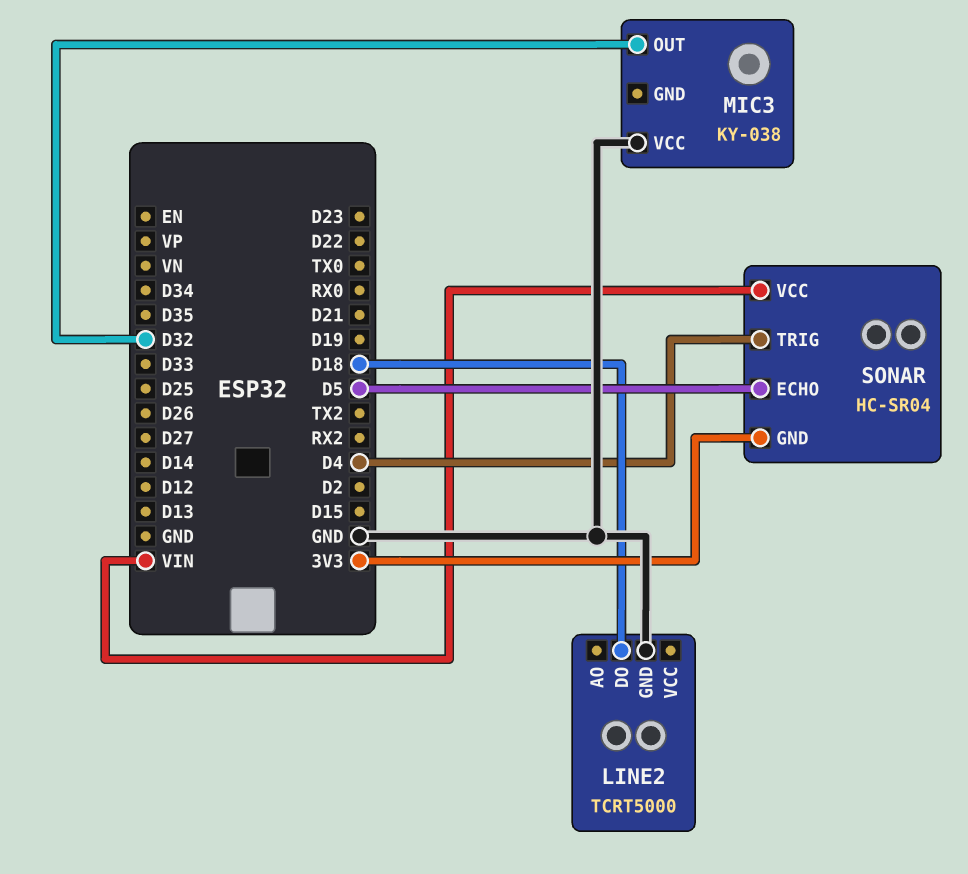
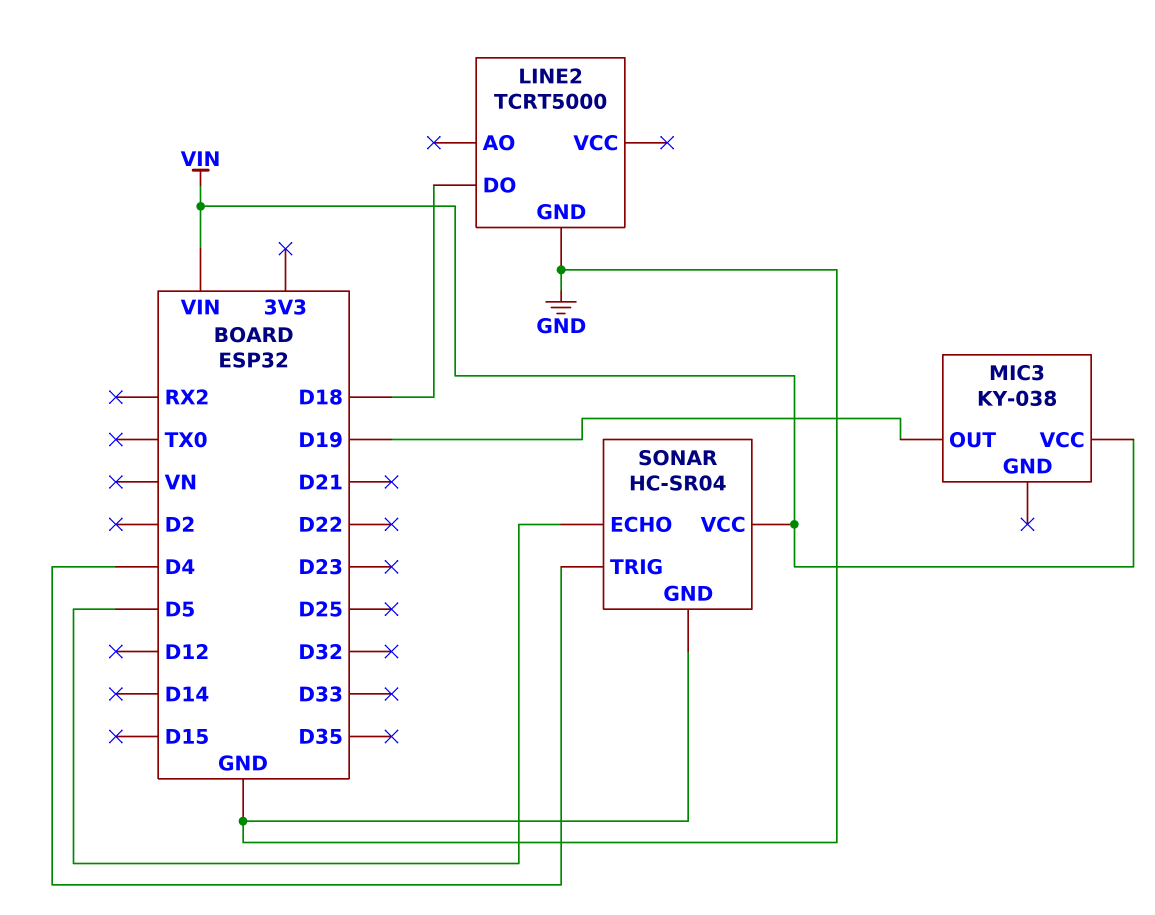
MIC3 pin OUT: D32 -> D19
MIC3 pin VCC: GND -> VIN
SONAR pin GND: 3V3 -> GND

